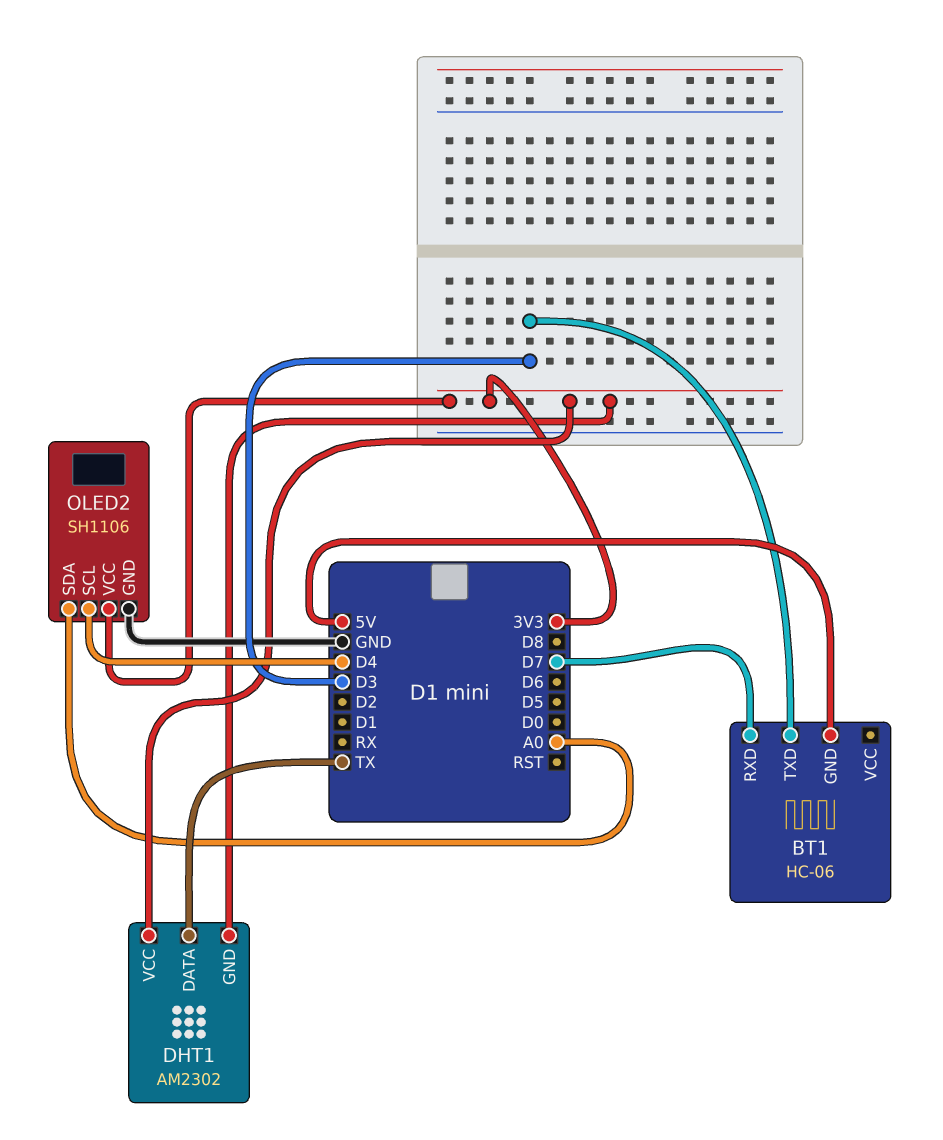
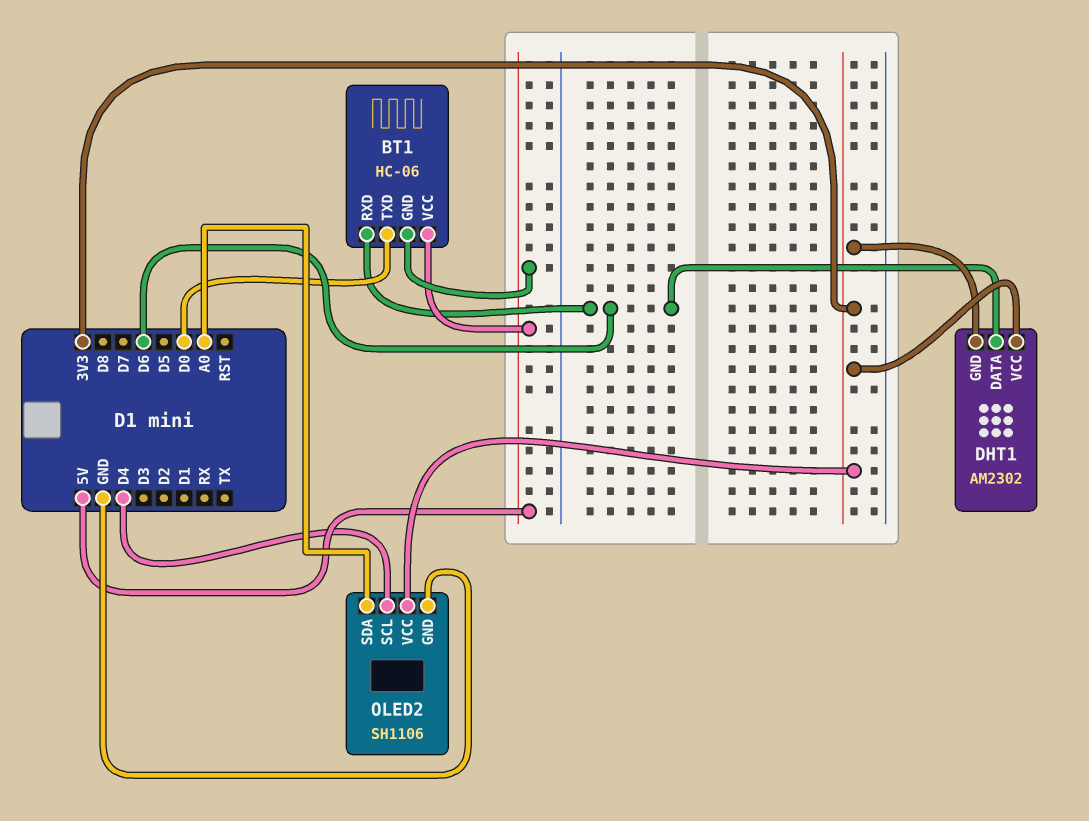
BT1 pin RXD: D7 -> D6
BT1 pin TXD: D3 -> D0
BT1 pin VCC: none -> 5V
DHT1 pin DATA: TX -> D6

